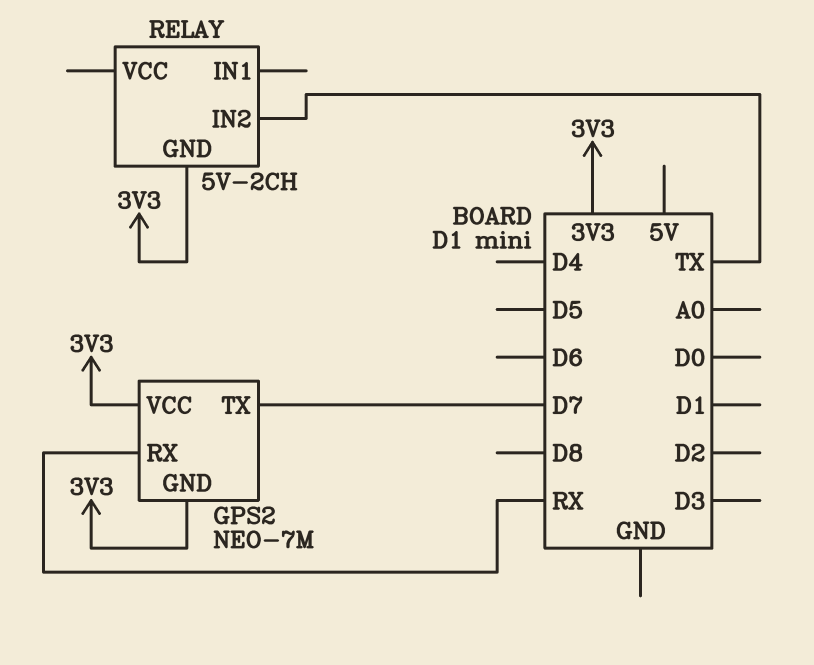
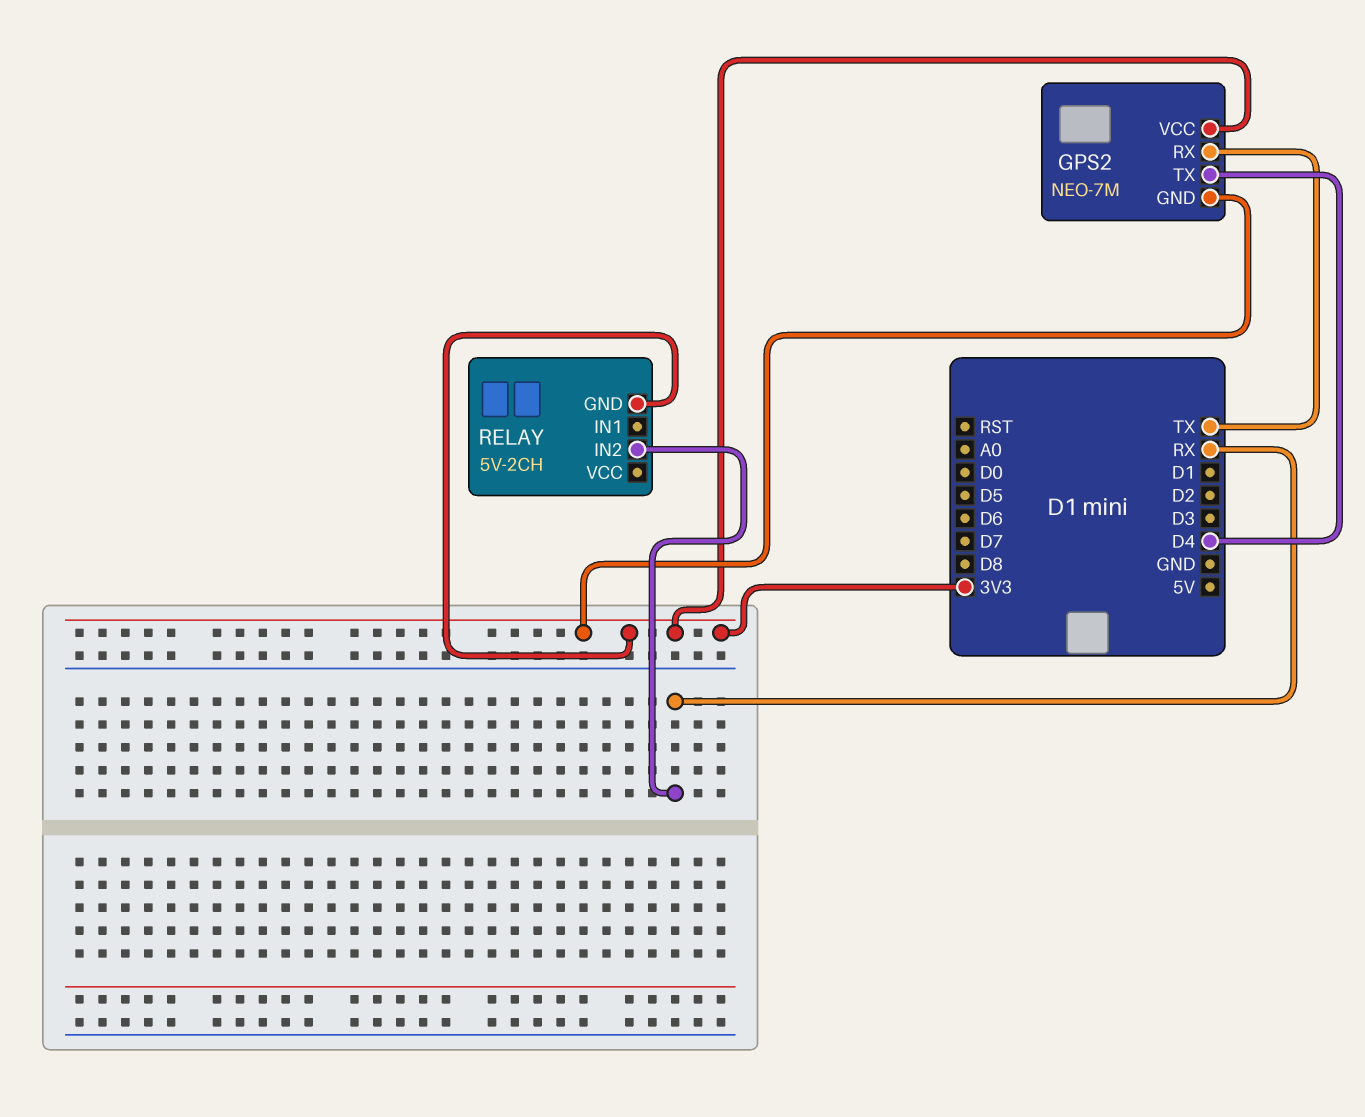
GPS2 pin RX: RX -> TX
GPS2 pin TX: D7 -> D4
RELAY pin IN2: TX -> RX

